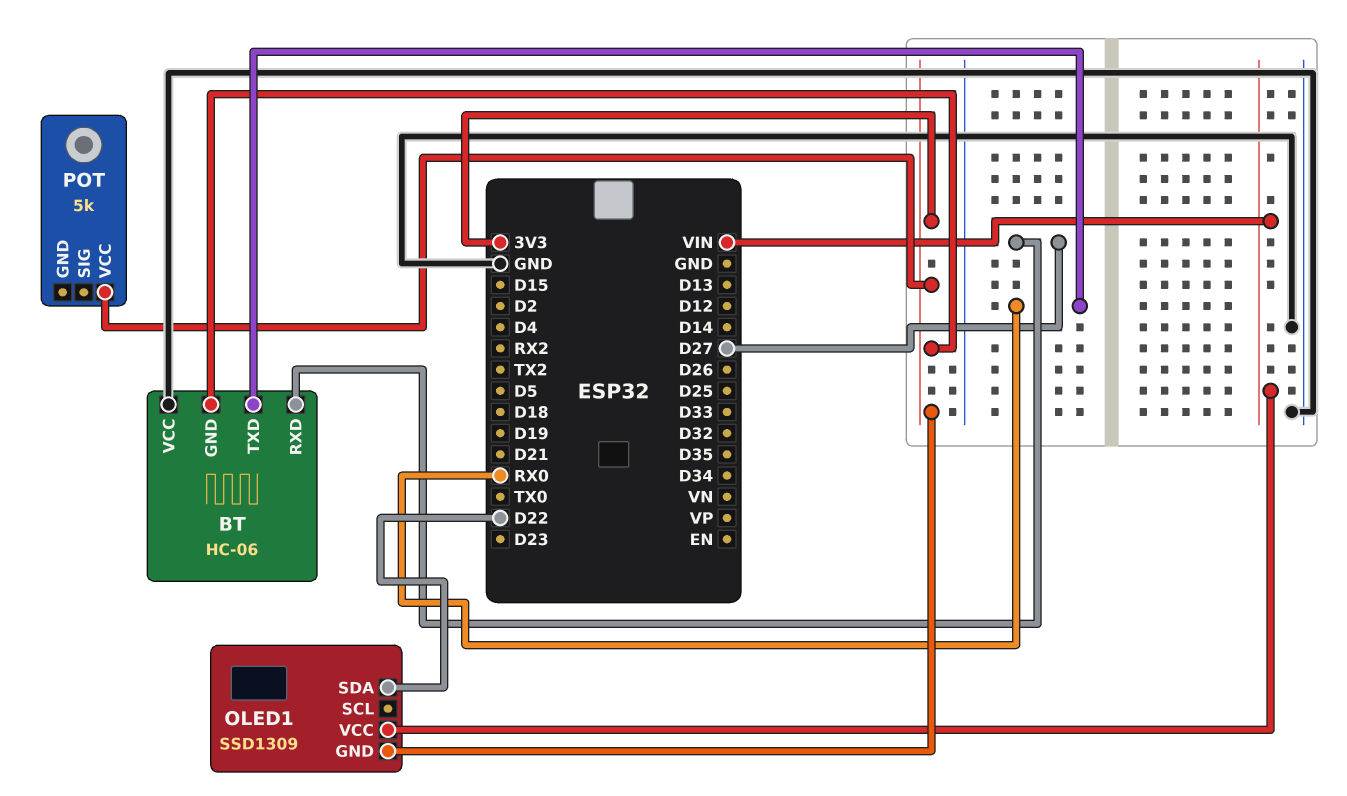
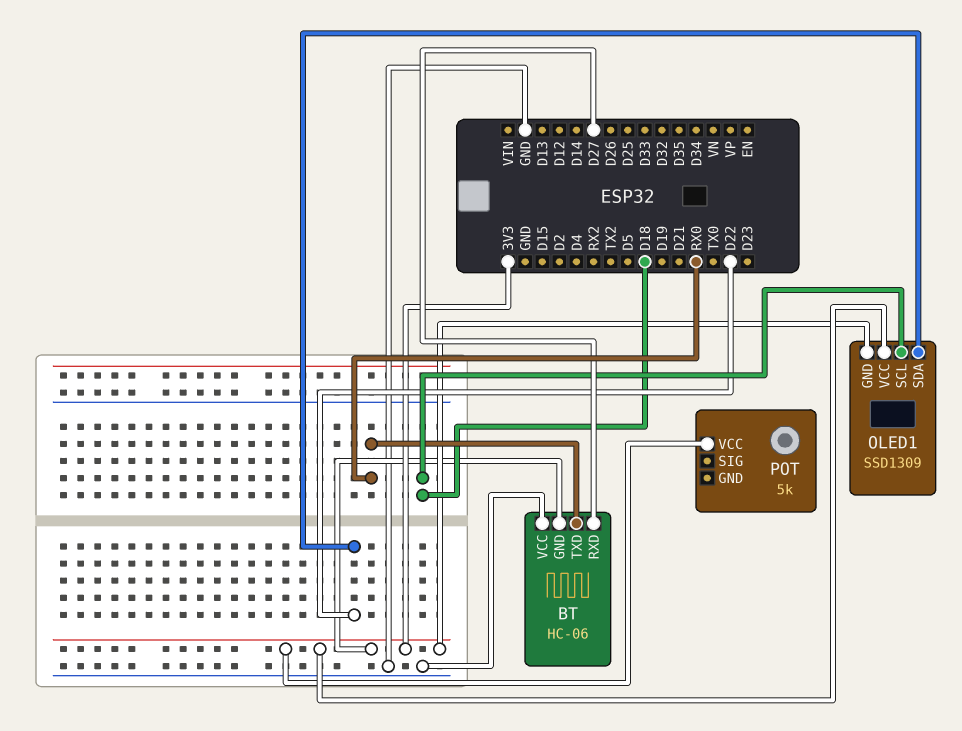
OLED1 pin SCL: none -> D18
OLED1 pin VCC: VIN -> 3V3

